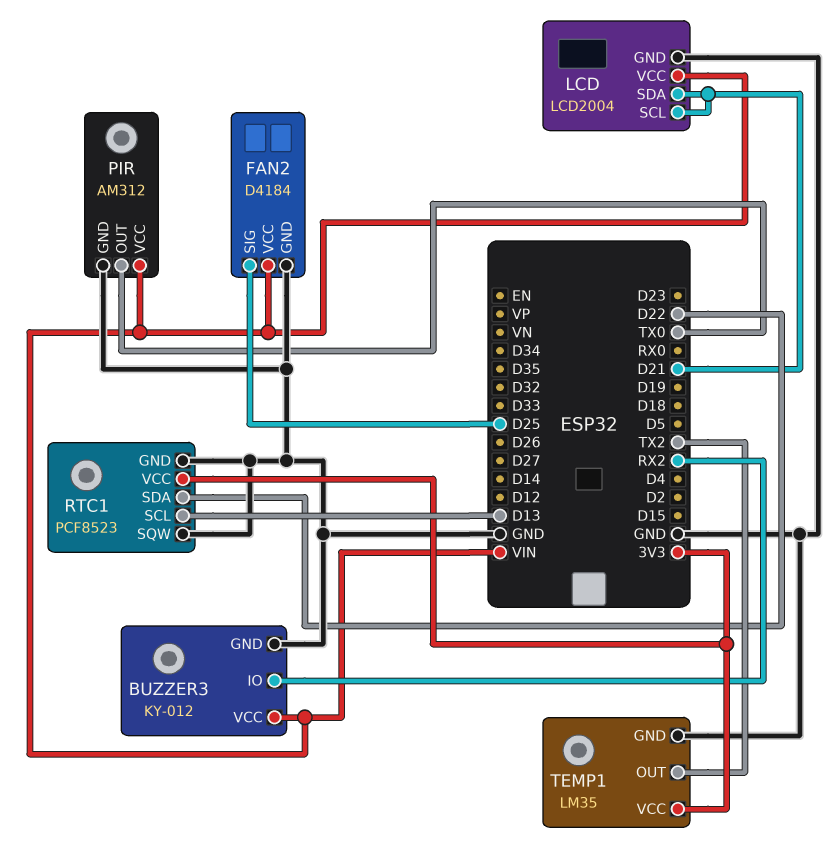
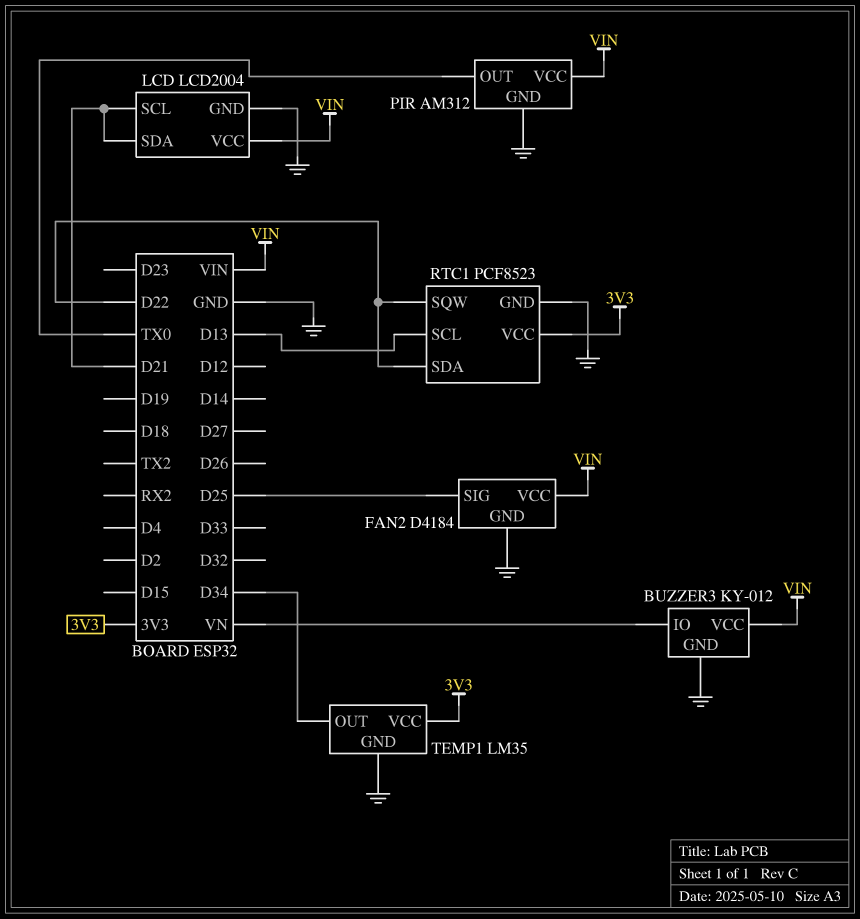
BUZZER3 pin IO: RX2 -> VN
RTC1 pin SQW: GND -> D22
TEMP1 pin OUT: TX2 -> D34

